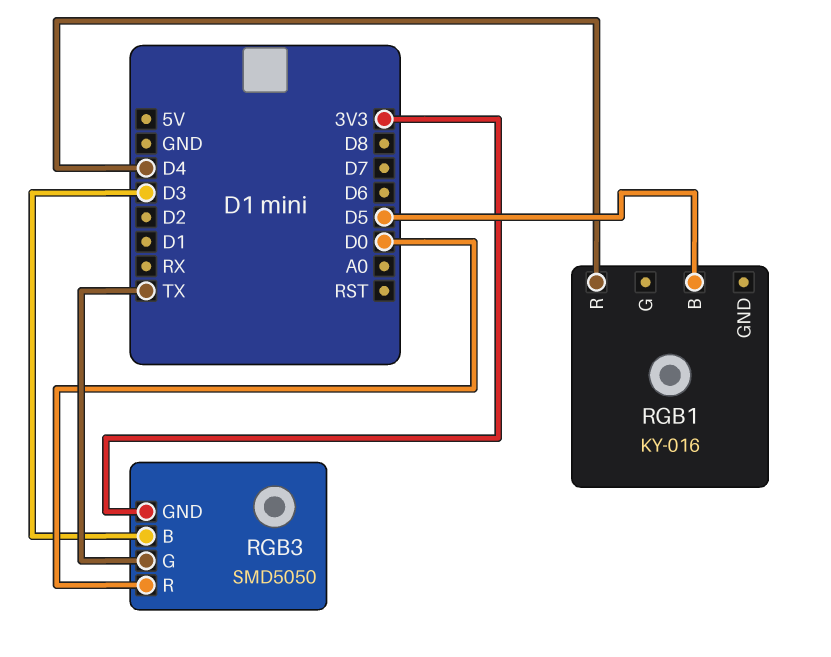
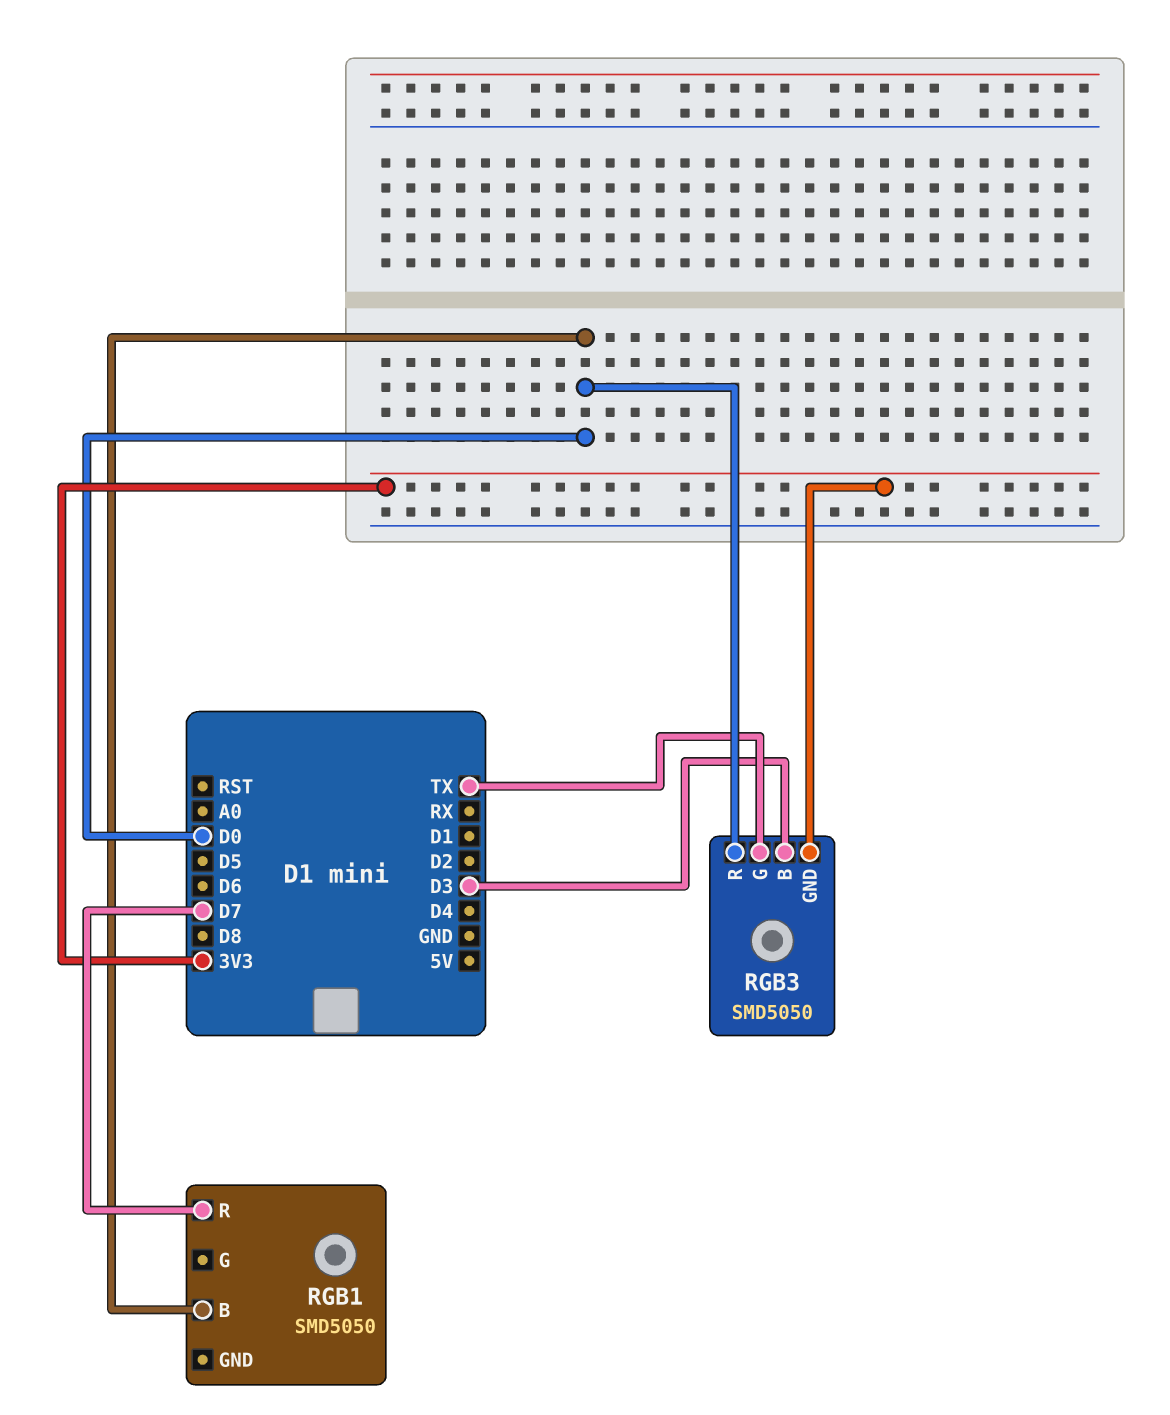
RGB1: KY-016 -> SMD5050
RGB1 pin B: D5 -> D0
RGB1 pin R: D4 -> D7

